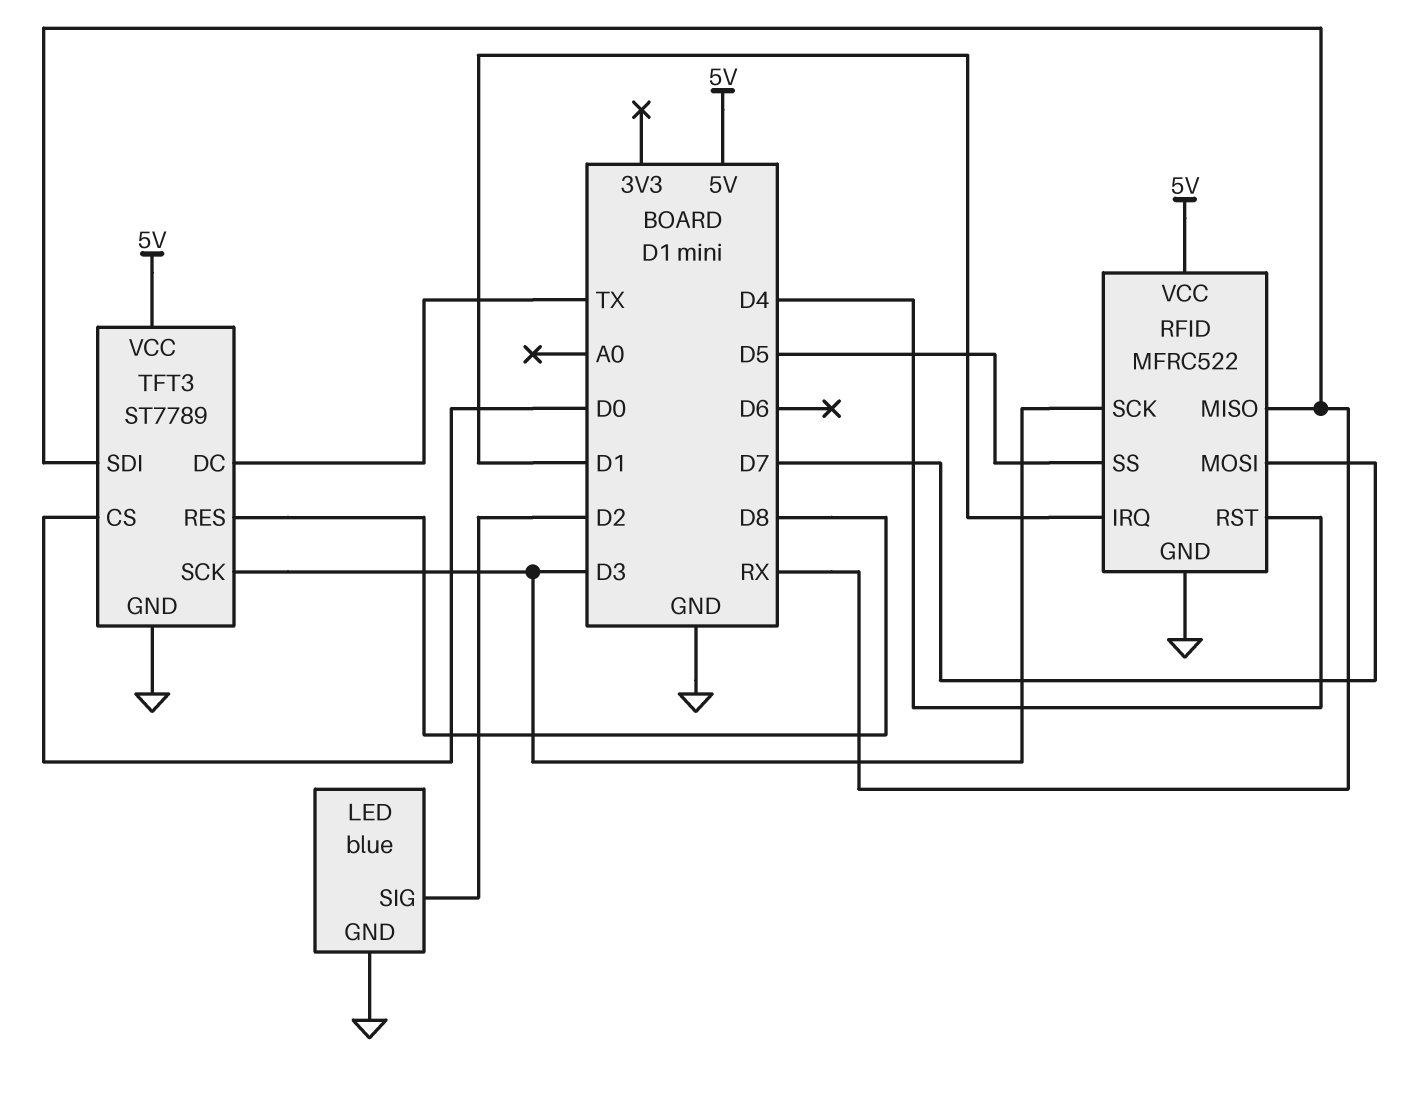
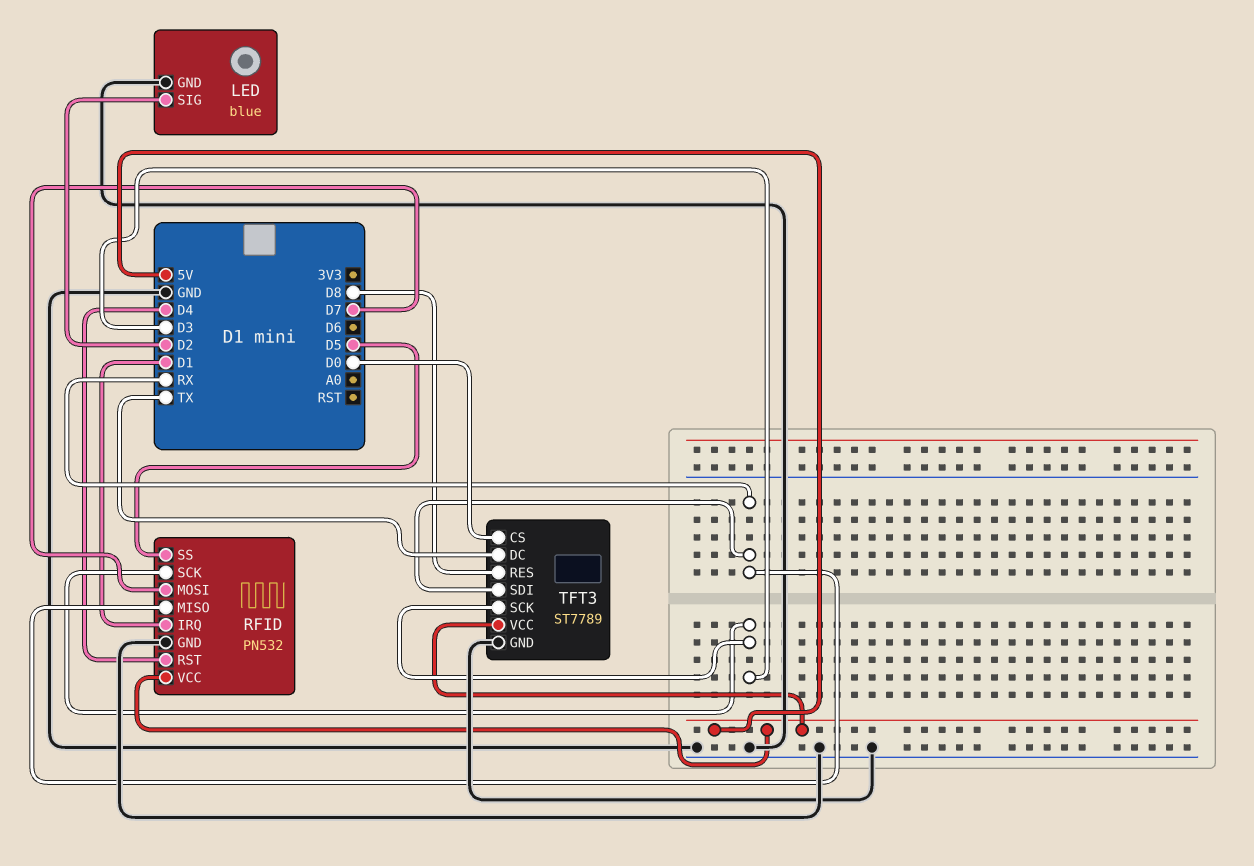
RFID: MFRC522 -> PN532

